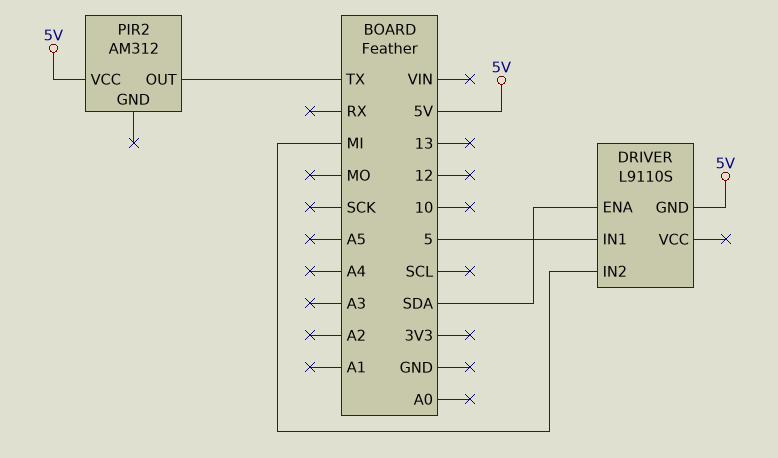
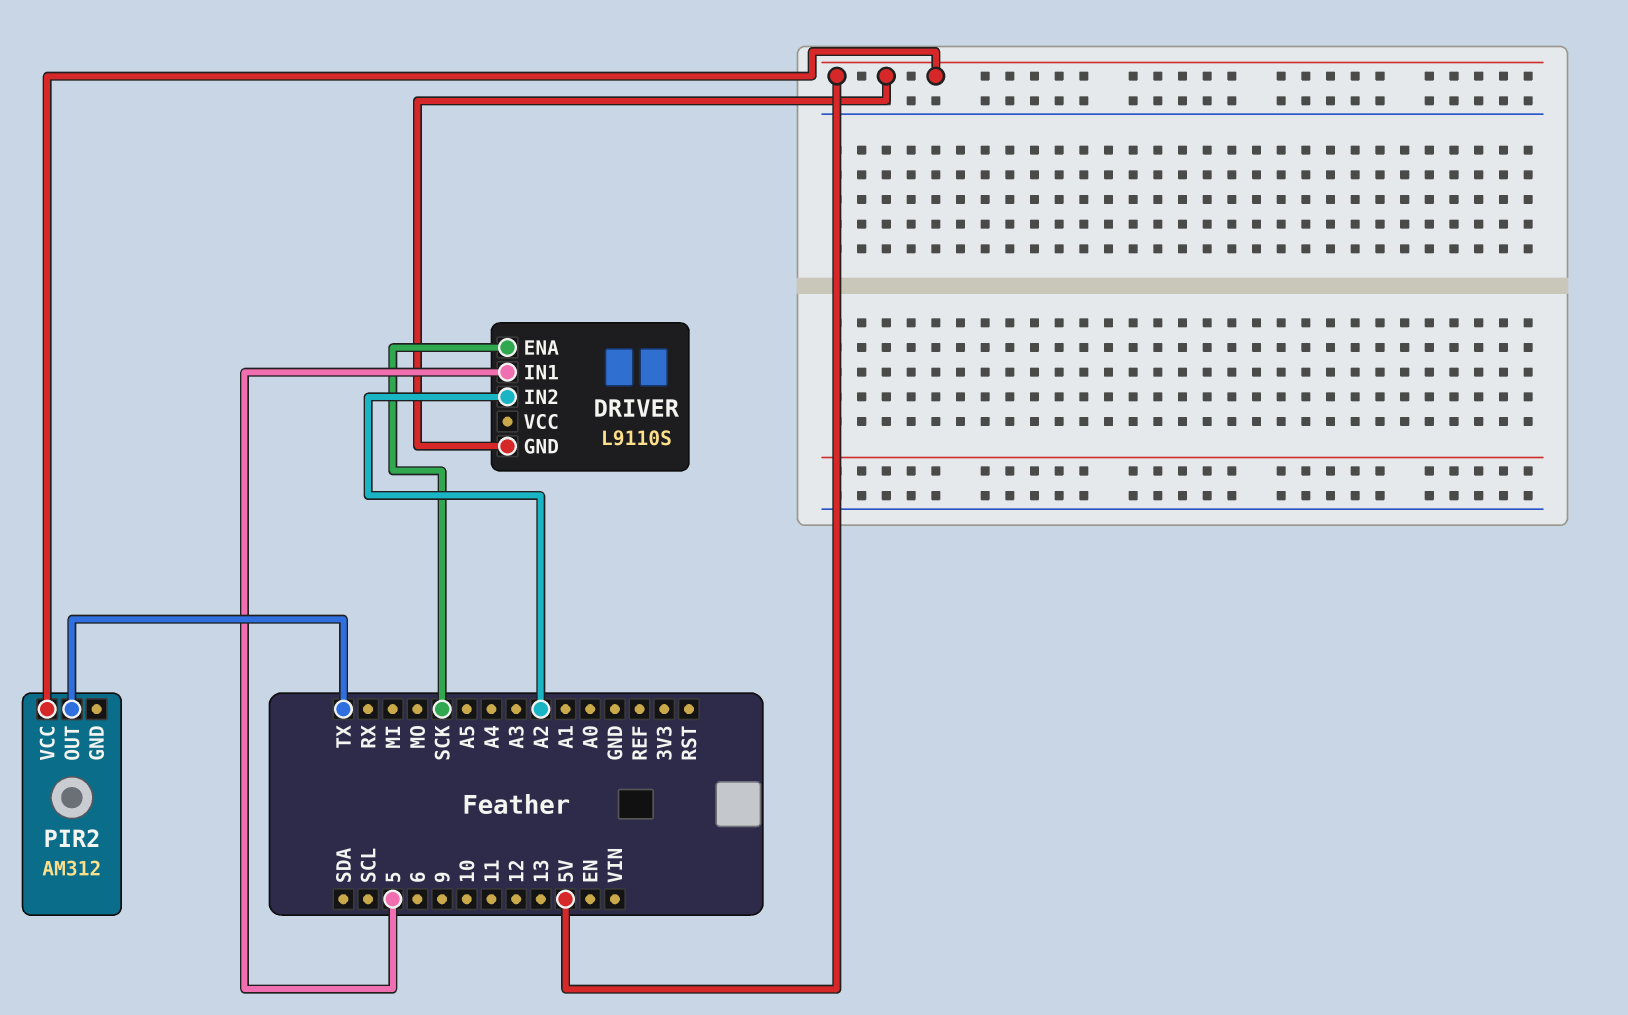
DRIVER pin ENA: SDA -> SCK
DRIVER pin IN2: MI -> A2

